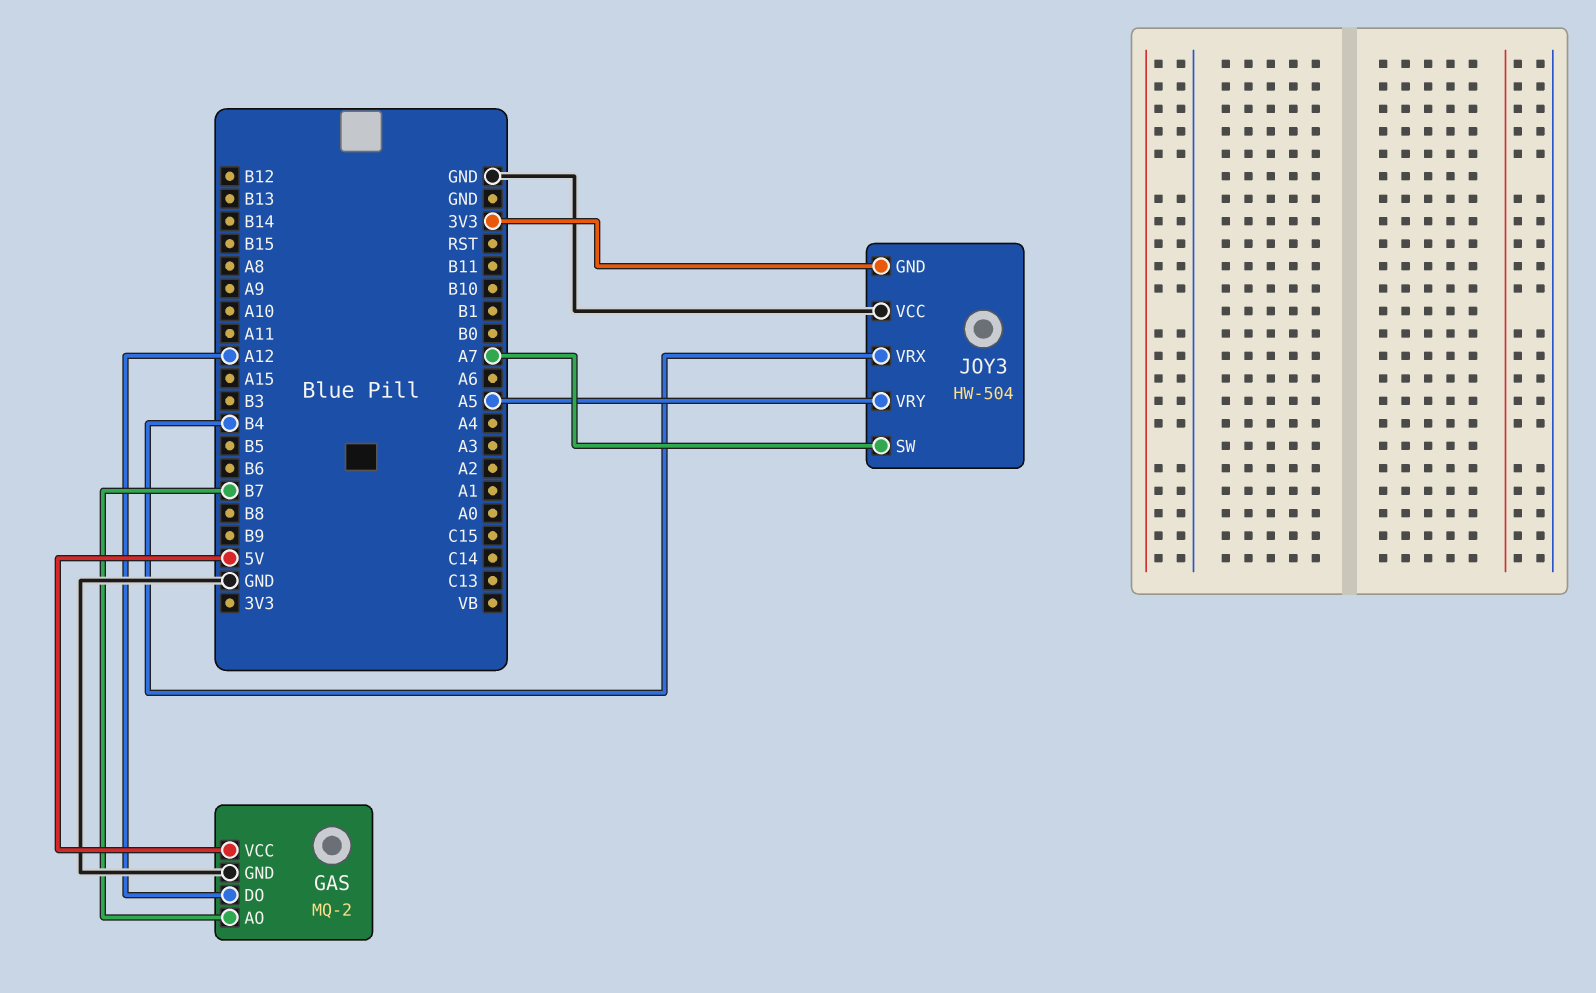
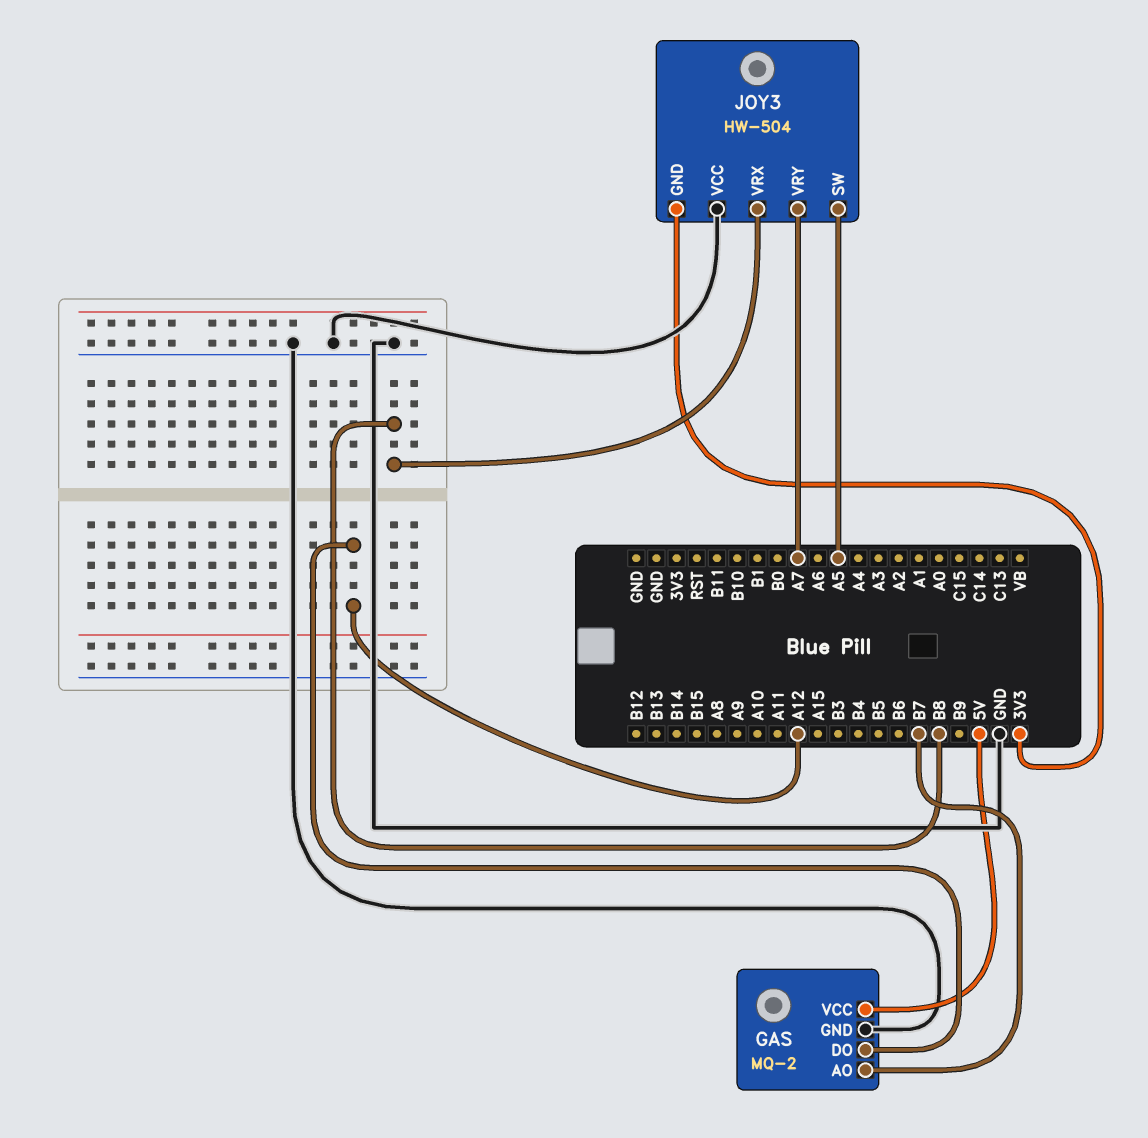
JOY3 pin SW: A7 -> A5
JOY3 pin VRX: B4 -> B8
JOY3 pin VRY: A5 -> A7

